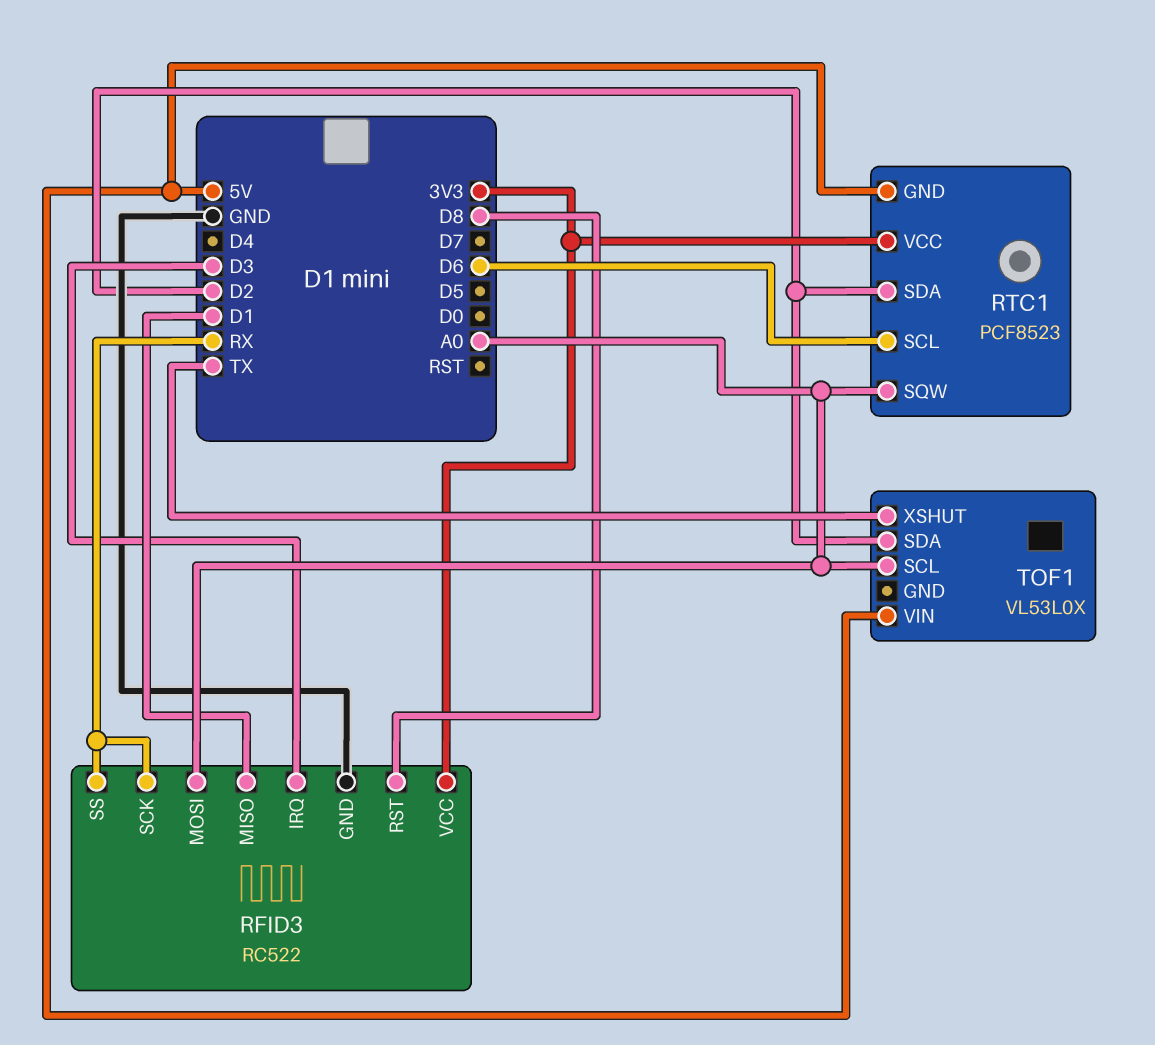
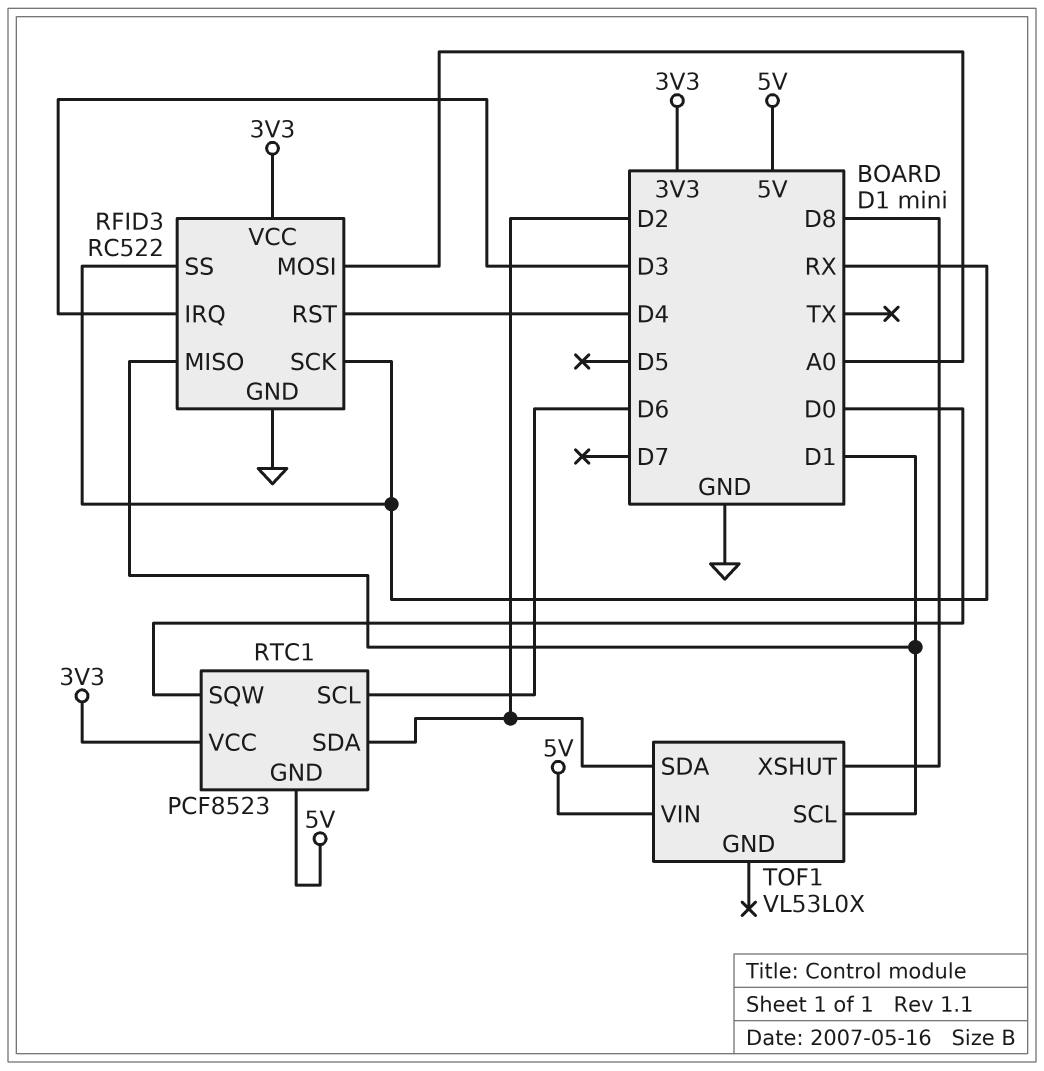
RFID3 pin RST: D8 -> D4
RTC1 pin SQW: A0 -> D0
TOF1 pin SCL: A0 -> D1
TOF1 pin XSHUT: TX -> D8

